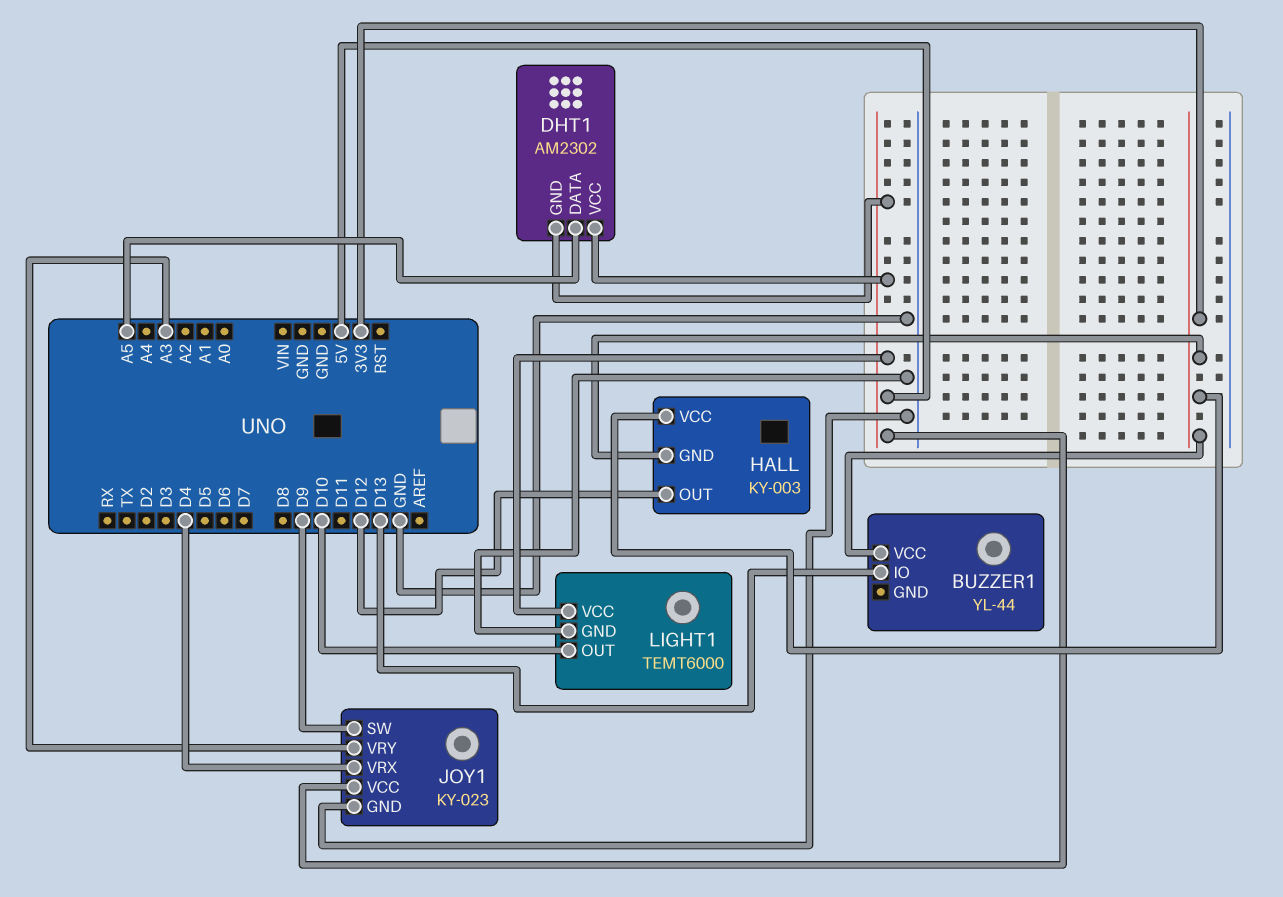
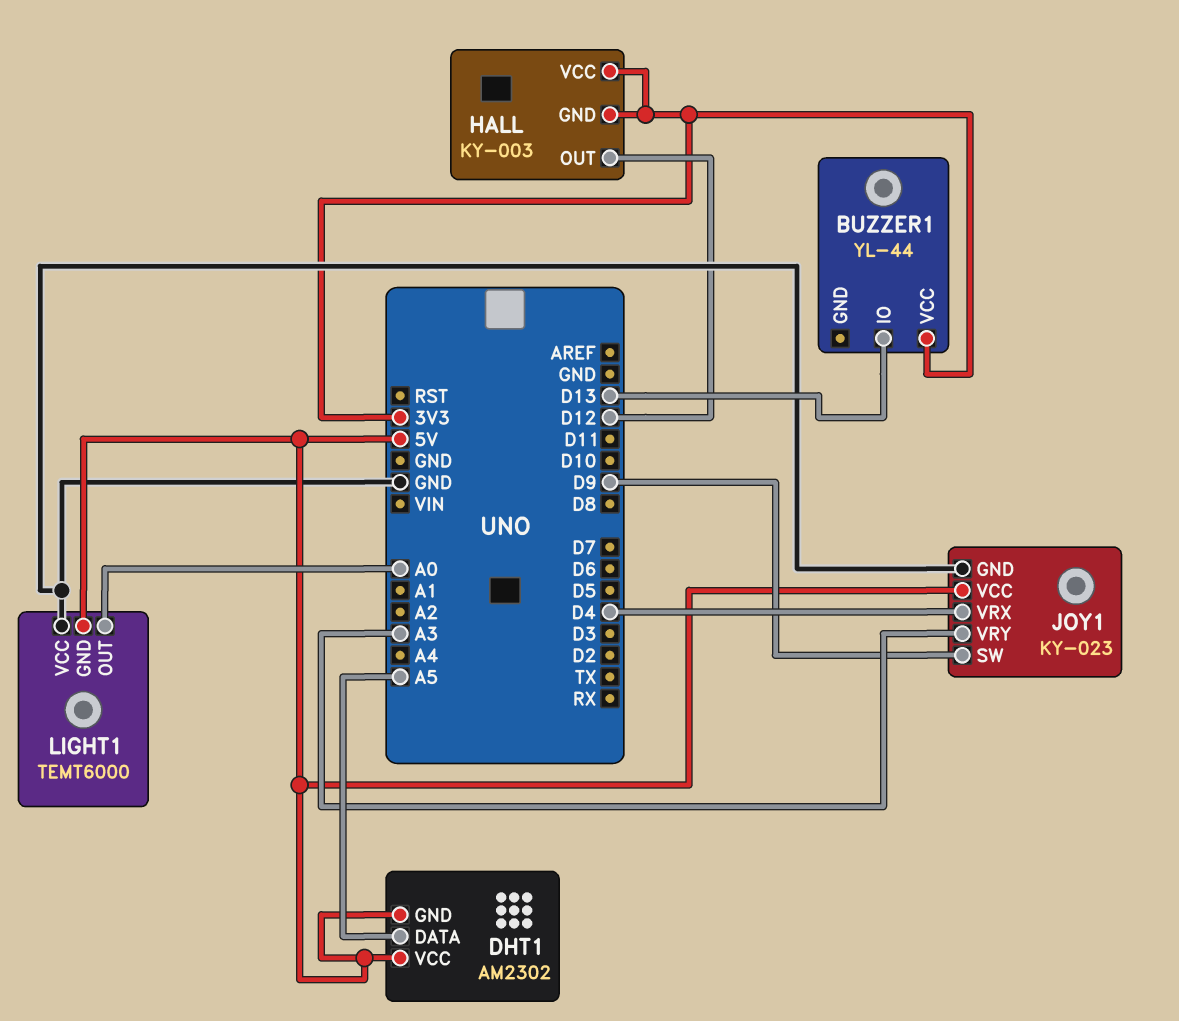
LIGHT1 pin GND: GND -> 5V
LIGHT1 pin OUT: D10 -> A0
LIGHT1 pin VCC: 5V -> GND

